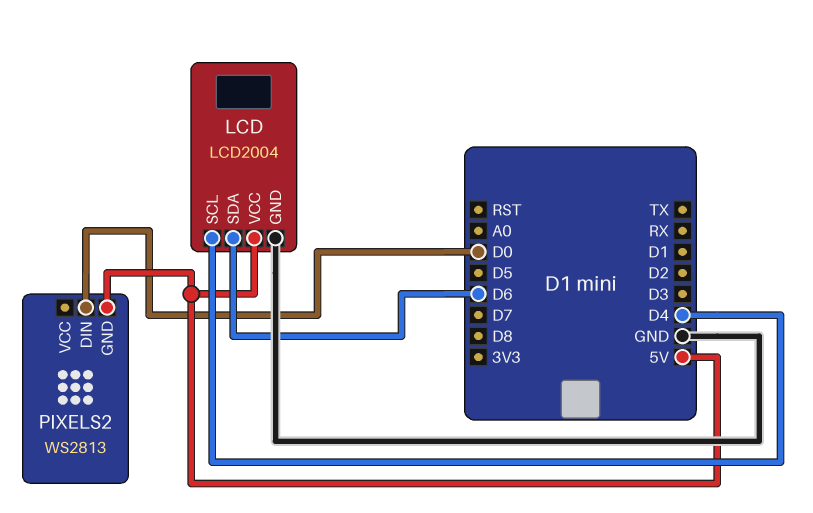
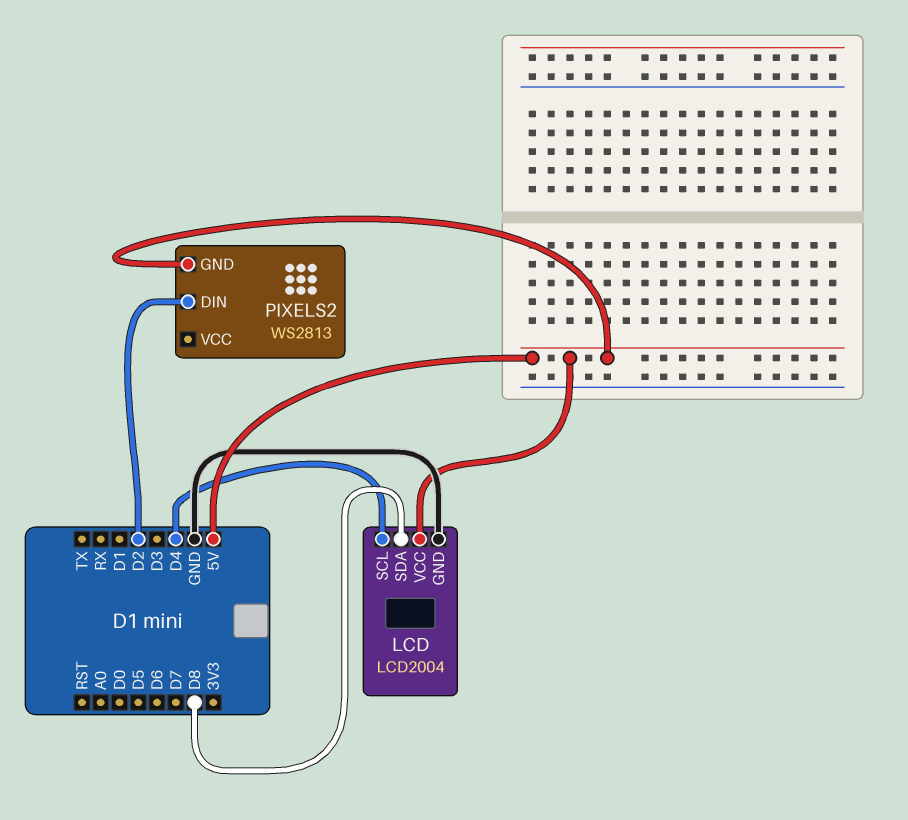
LCD pin SDA: D6 -> D8
PIXELS2 pin DIN: D0 -> D2

